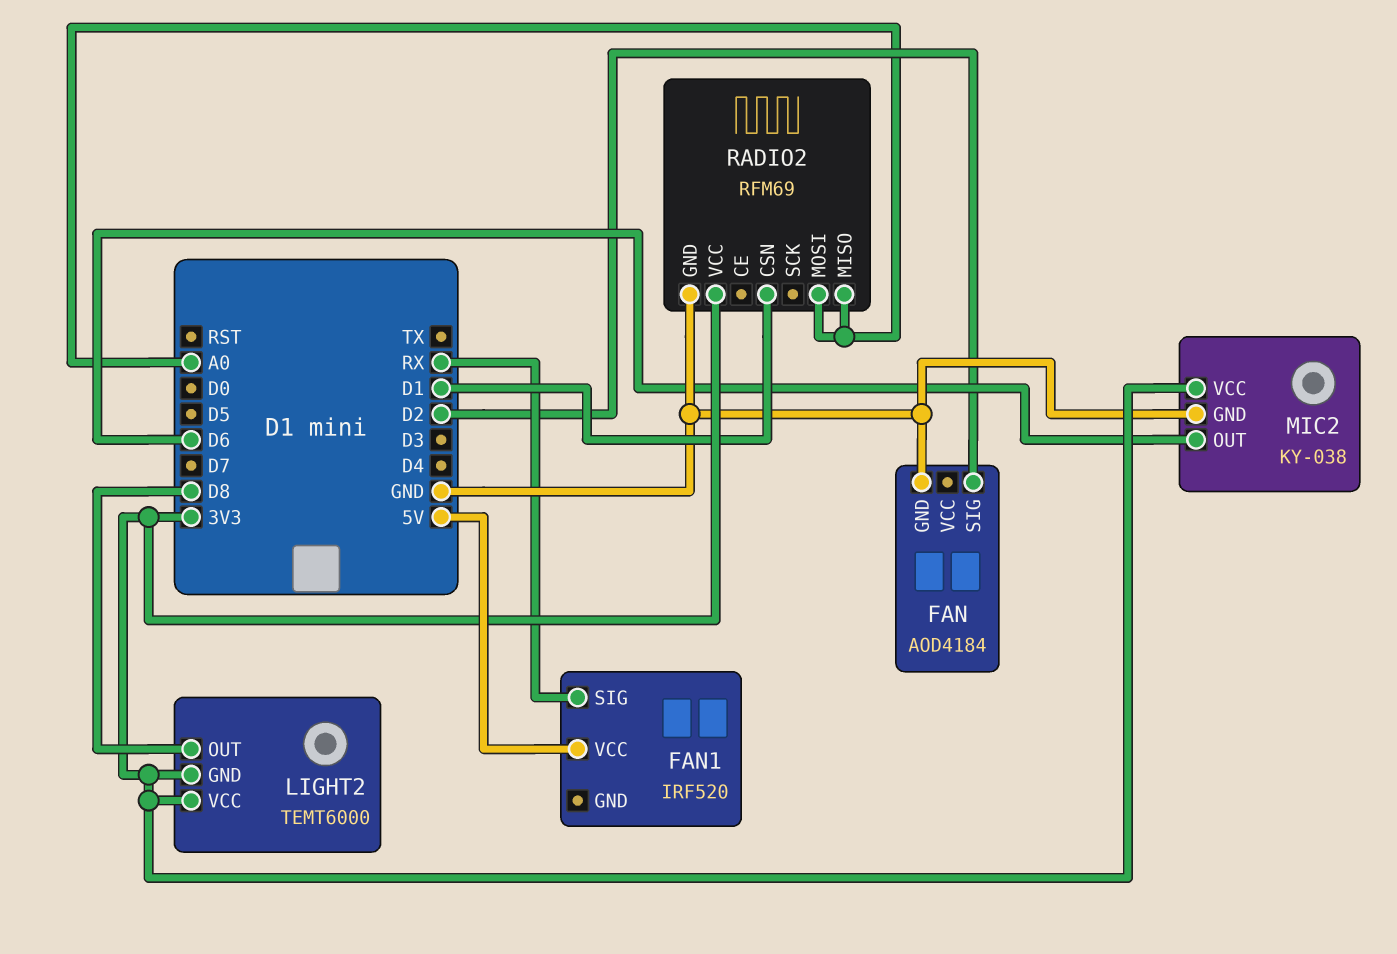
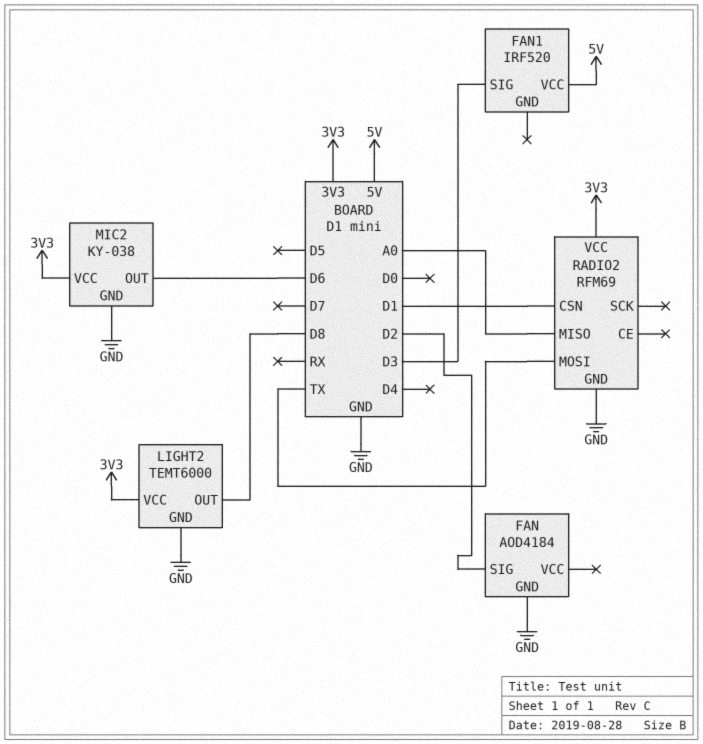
FAN1 pin SIG: RX -> D3
LIGHT2 pin GND: 3V3 -> GND
RADIO2 pin MOSI: A0 -> TX

